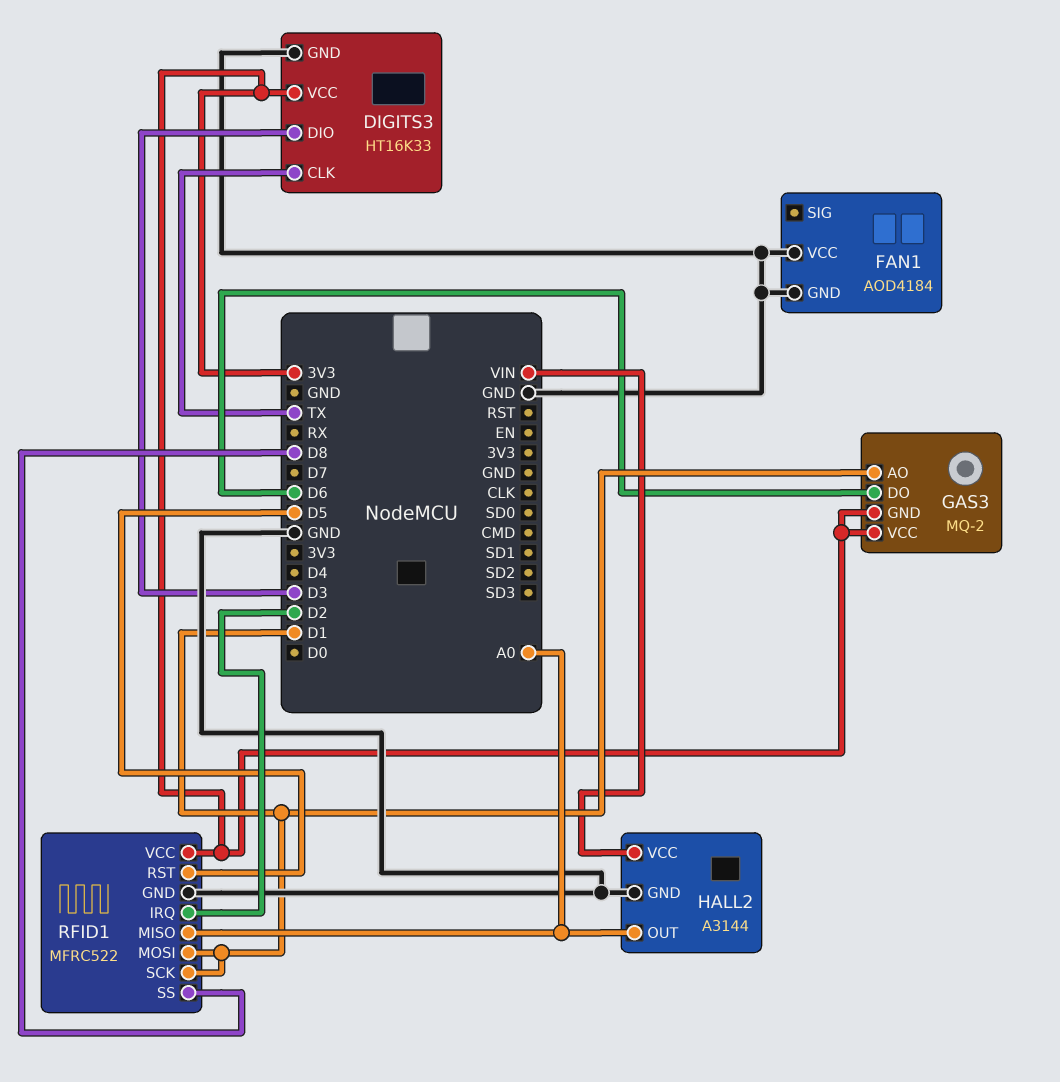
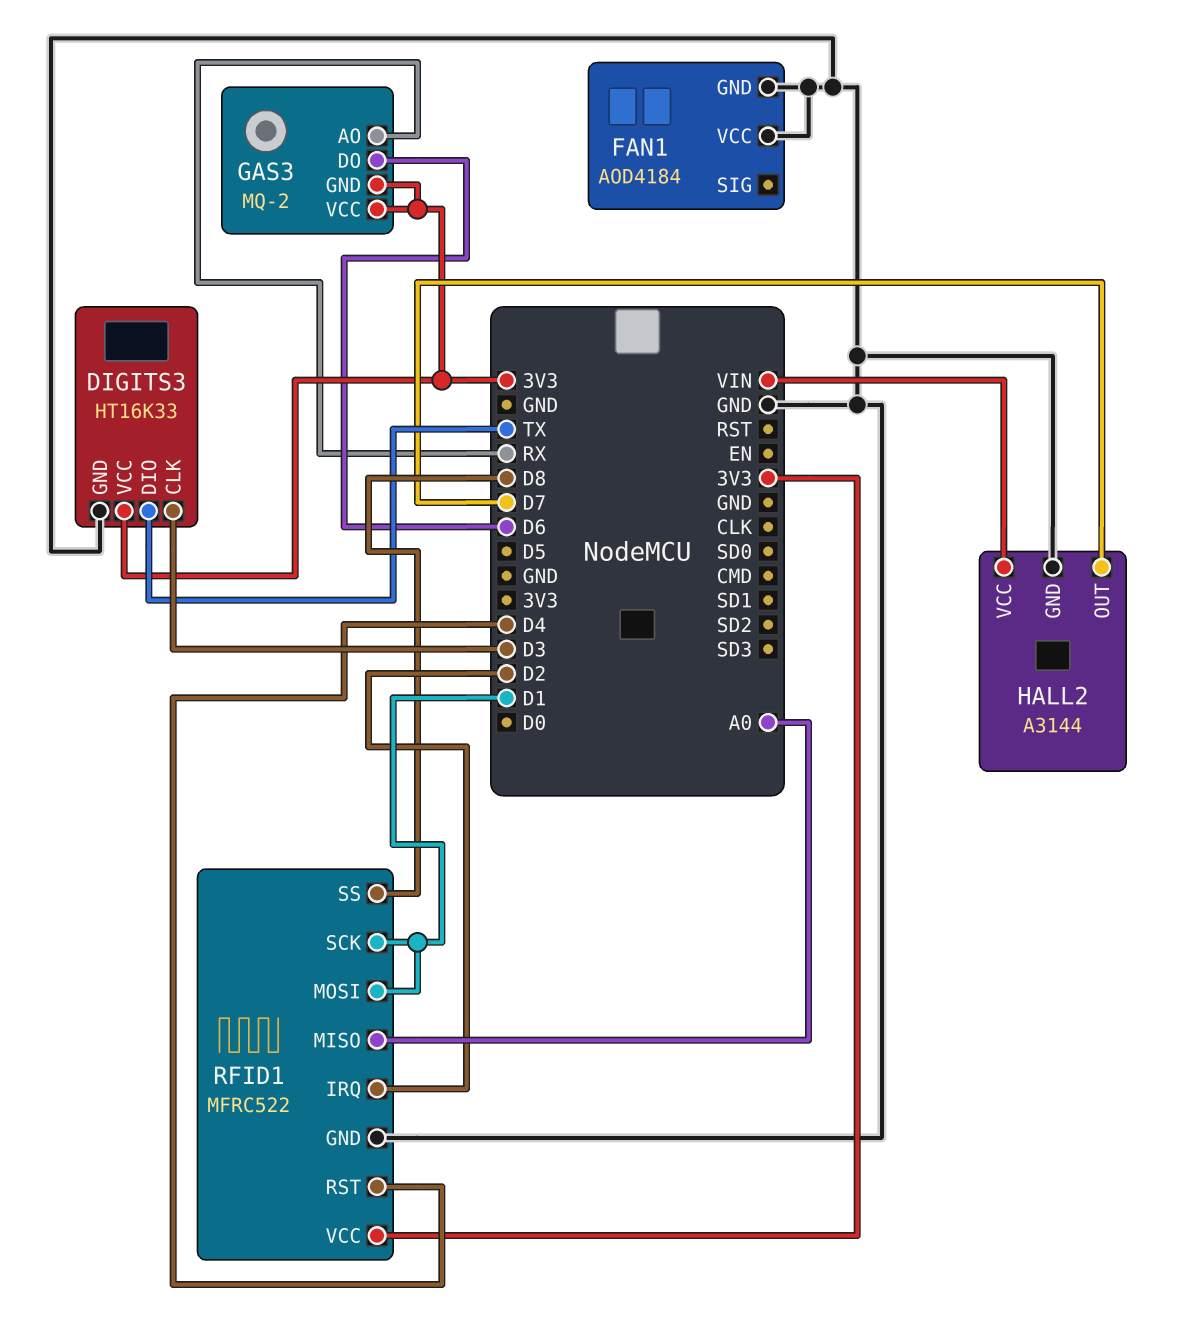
DIGITS3 pin CLK: TX -> D3
DIGITS3 pin DIO: D3 -> TX
GAS3 pin AO: D1 -> RX
HALL2 pin OUT: A0 -> D7
RFID1 pin RST: D5 -> D4

